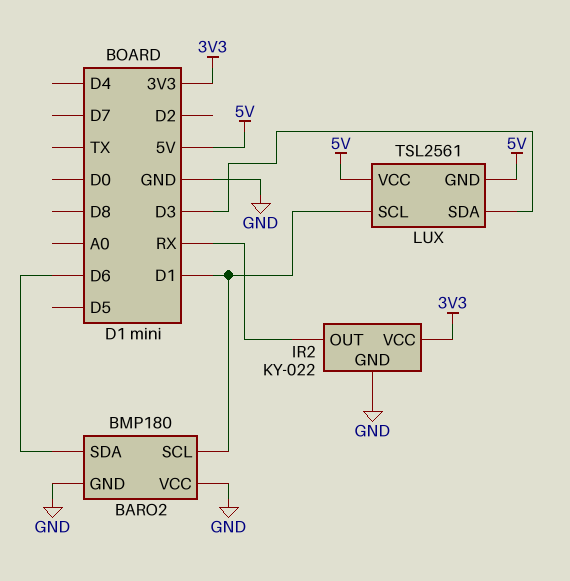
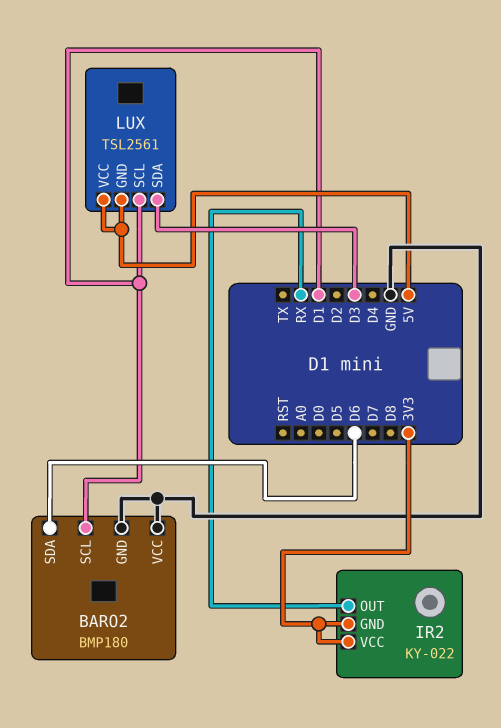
IR2 pin GND: GND -> 3V3

